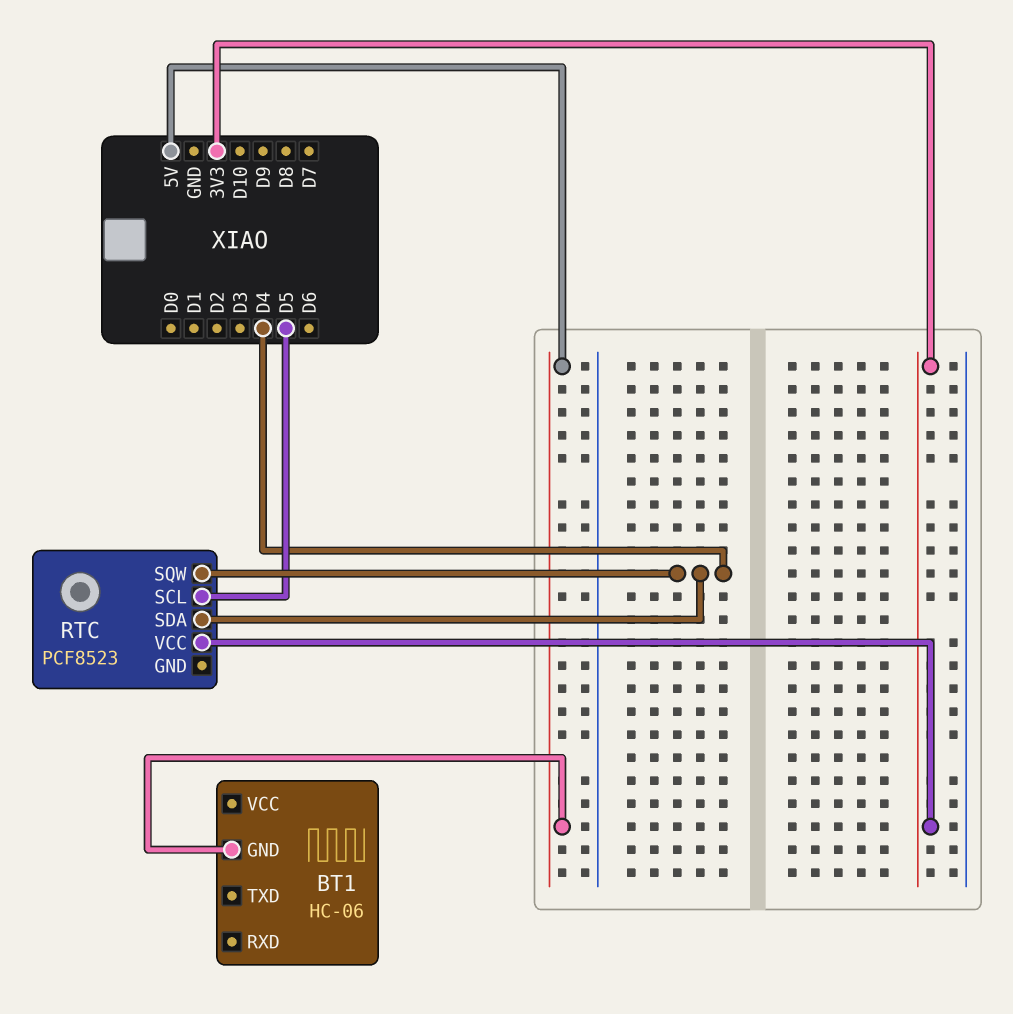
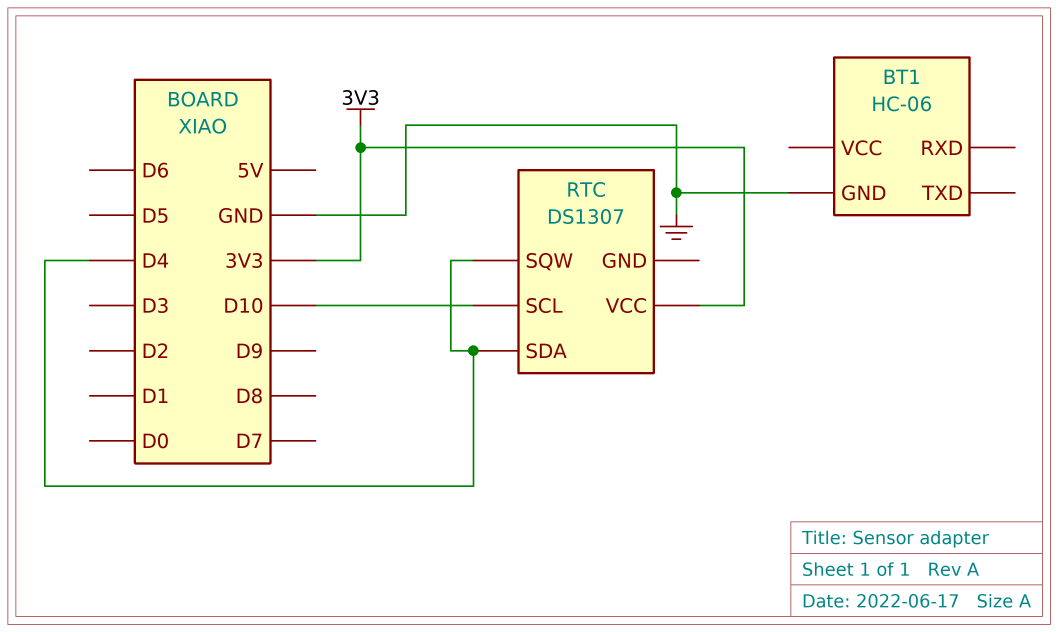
BT1 pin GND: 5V -> GND
RTC: PCF8523 -> DS1307
RTC pin SCL: D5 -> D10

